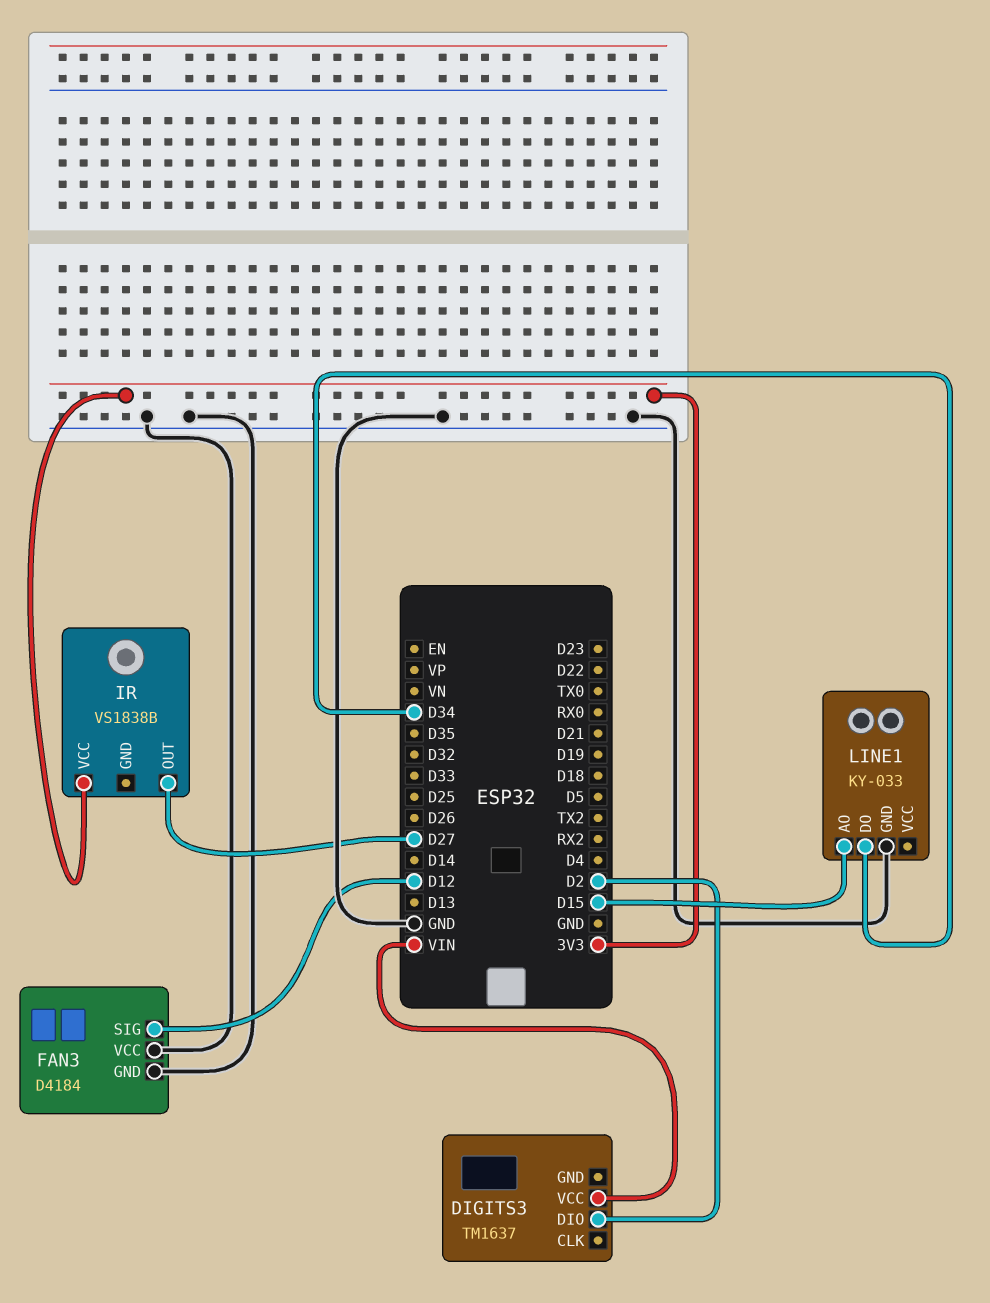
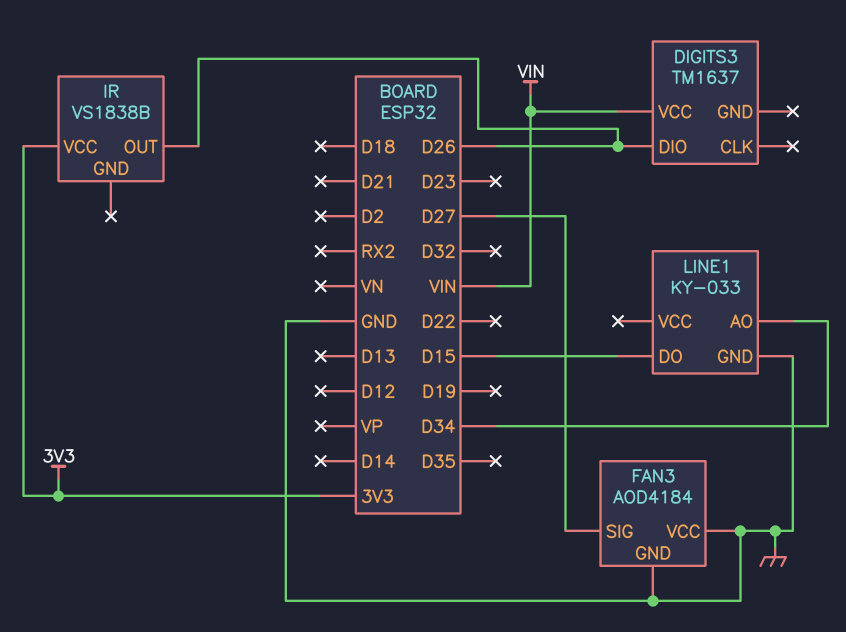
DIGITS3 pin DIO: D2 -> D26
FAN3: D4184 -> AOD4184
FAN3 pin SIG: D12 -> D27
IR pin OUT: D27 -> D26
LINE1 pin AO: D15 -> D34
LINE1 pin DO: D34 -> D15

